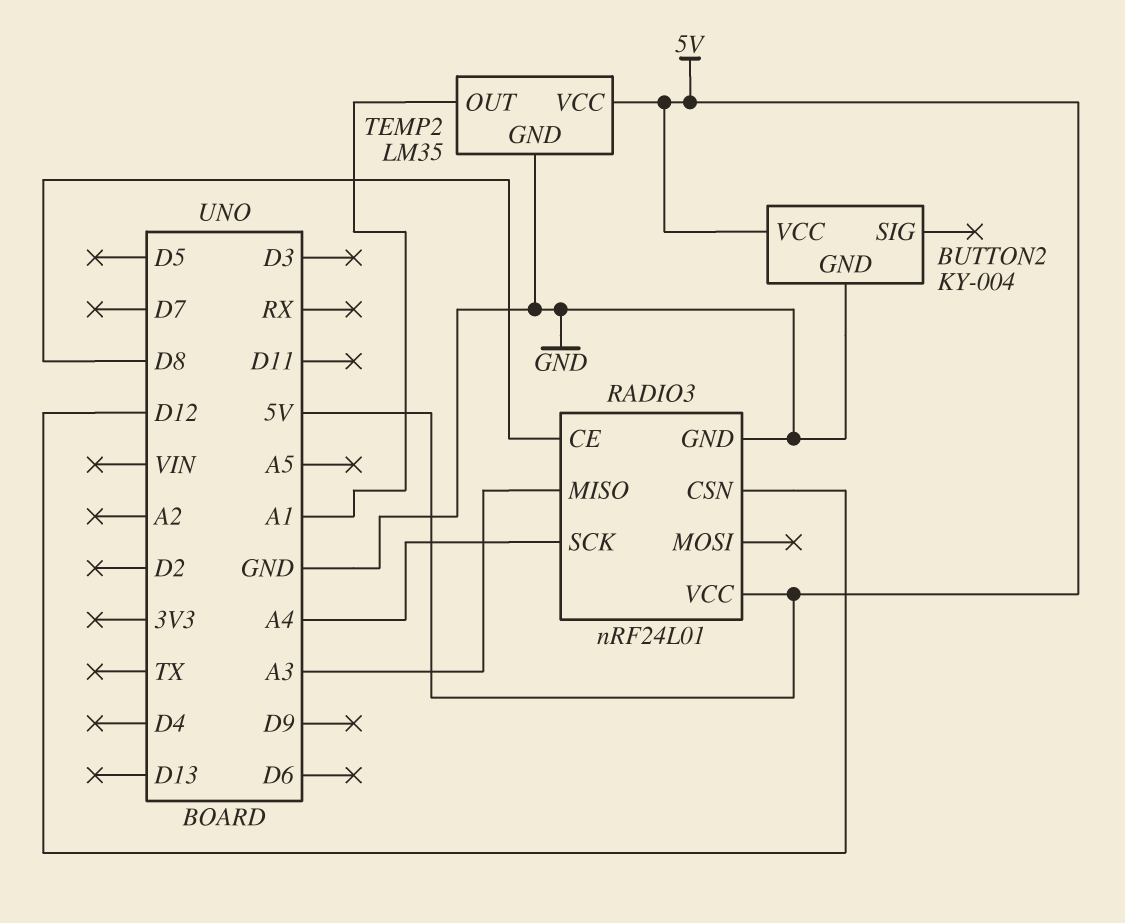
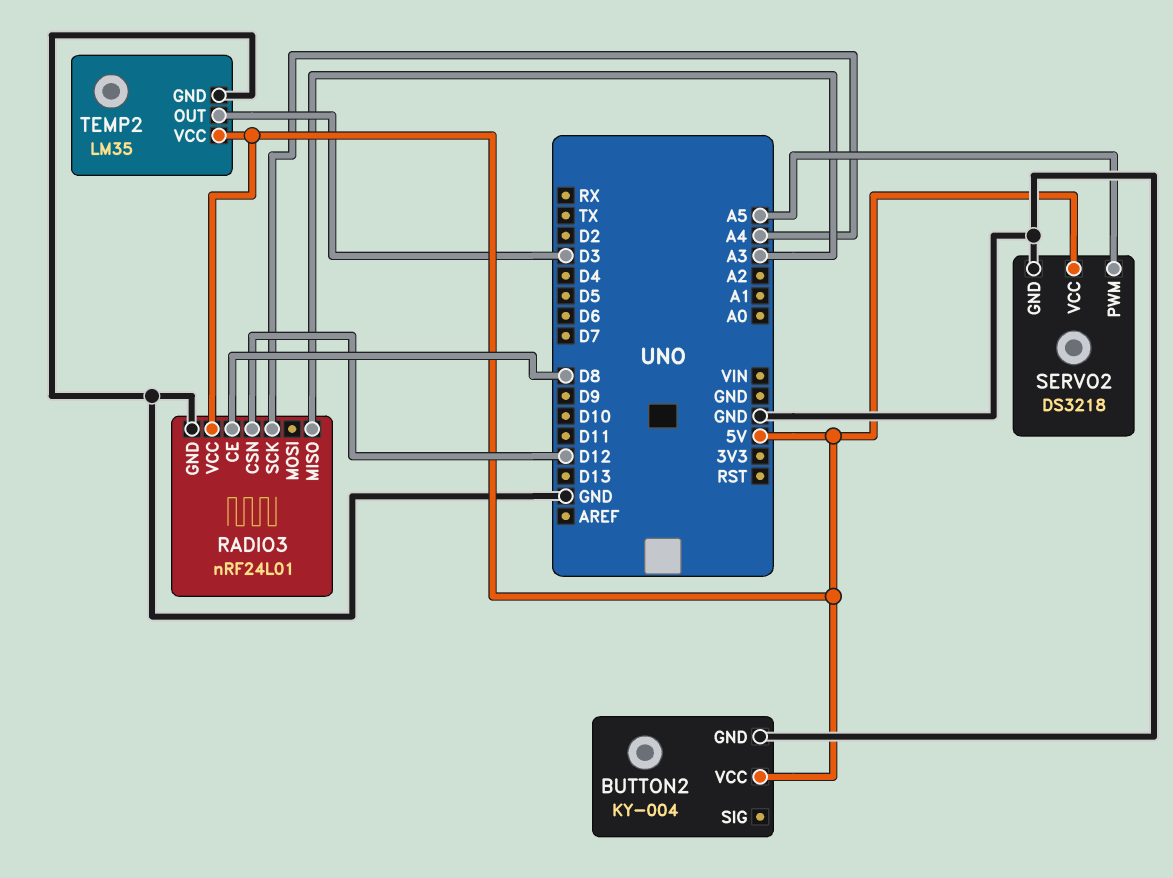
SERVO2: none -> DS3218
SERVO2 pin GND: none -> GND
SERVO2 pin PWM: none -> A5
SERVO2 pin VCC: none -> 5V
TEMP2 pin OUT: A1 -> D3

